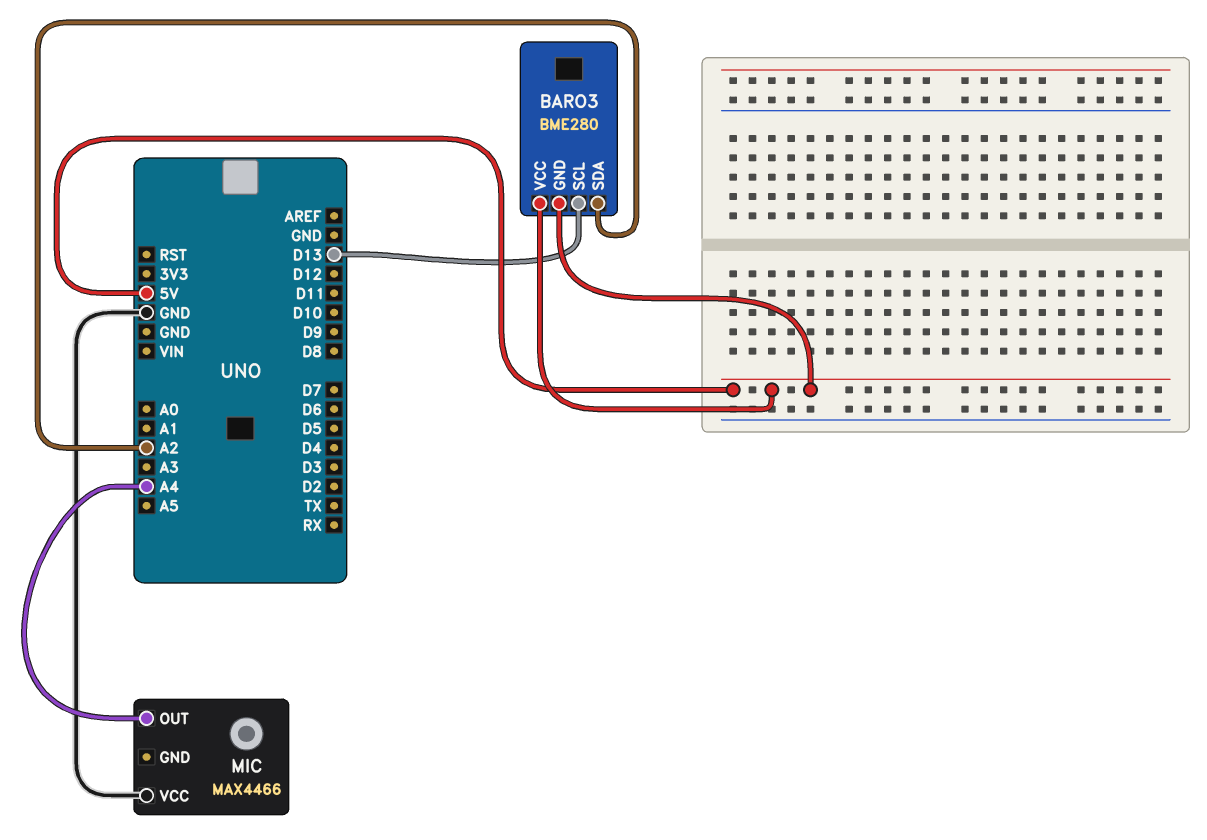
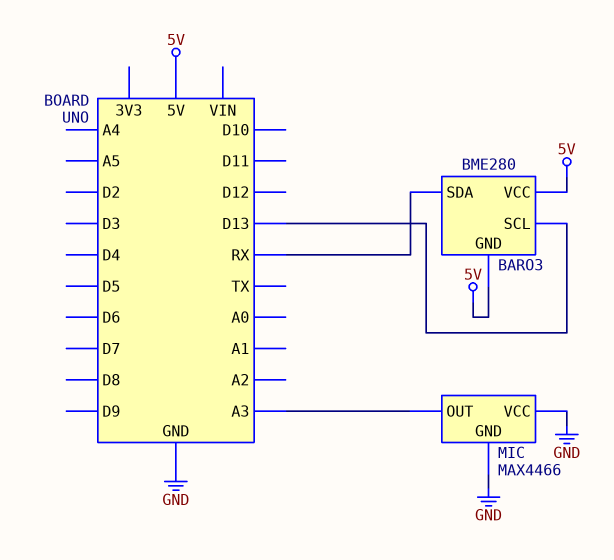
BARO3 pin SDA: A2 -> RX
MIC pin GND: none -> GND
MIC pin OUT: A4 -> A3

